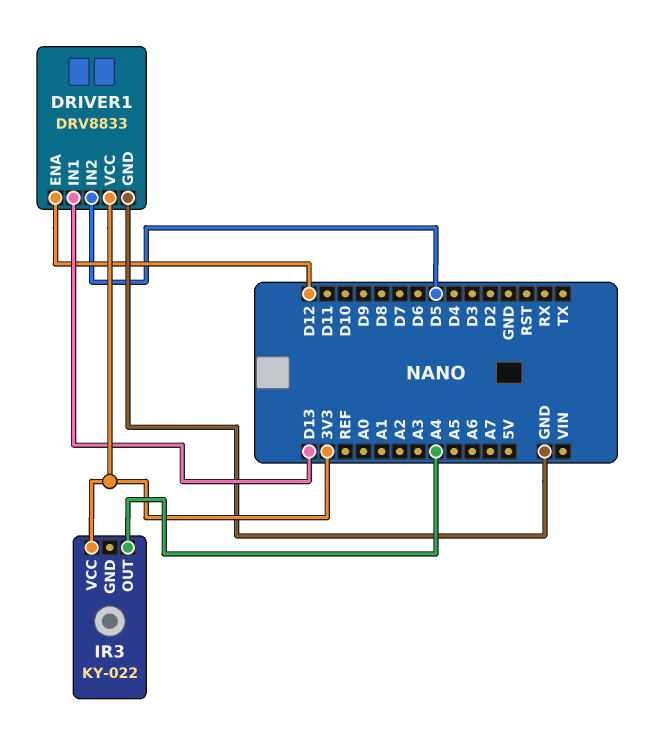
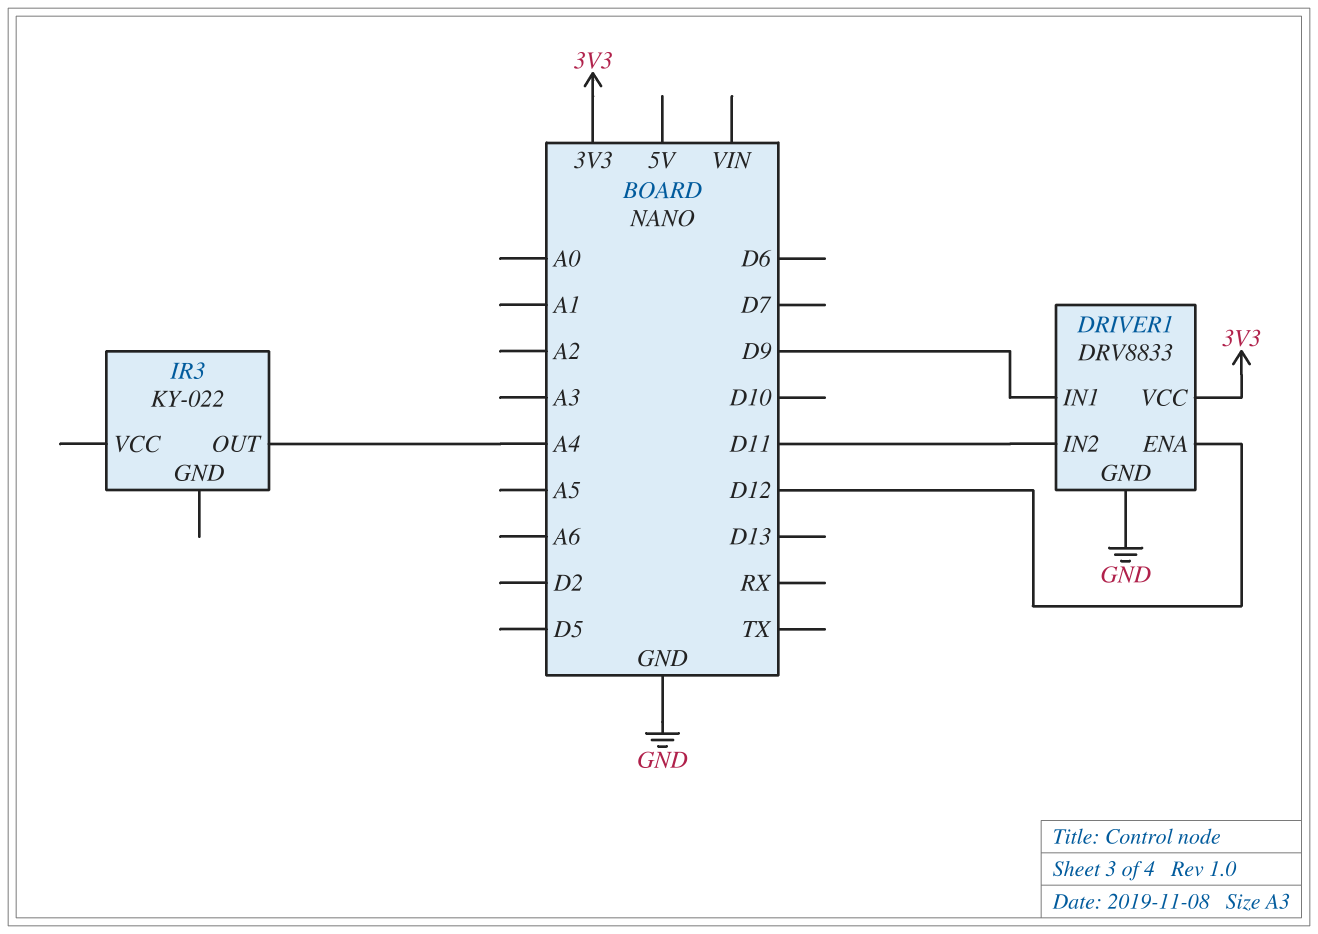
DRIVER1 pin IN1: D13 -> D9
DRIVER1 pin IN2: D5 -> D11
IR3 pin VCC: 3V3 -> none

